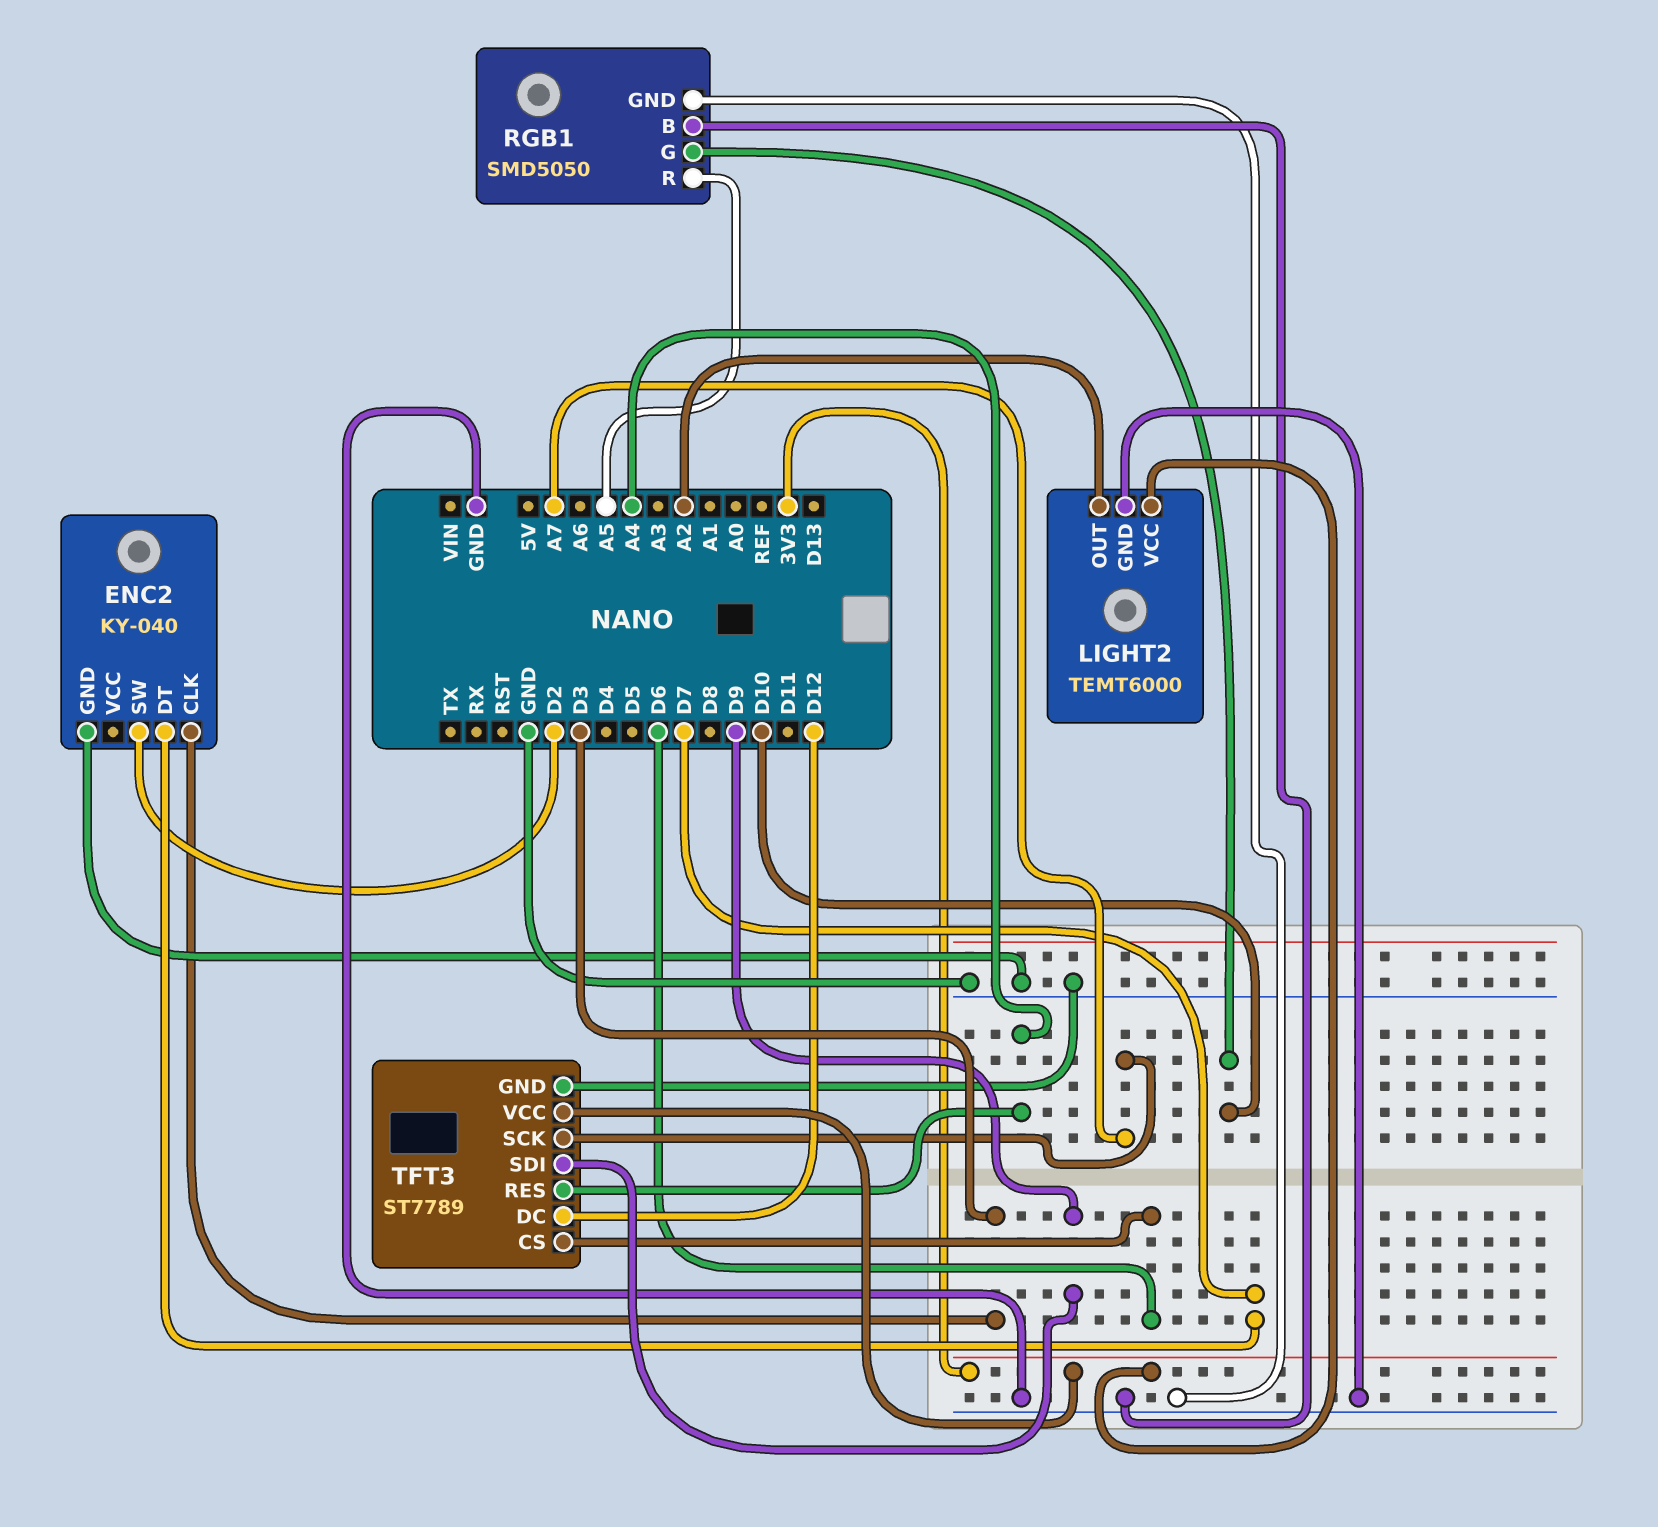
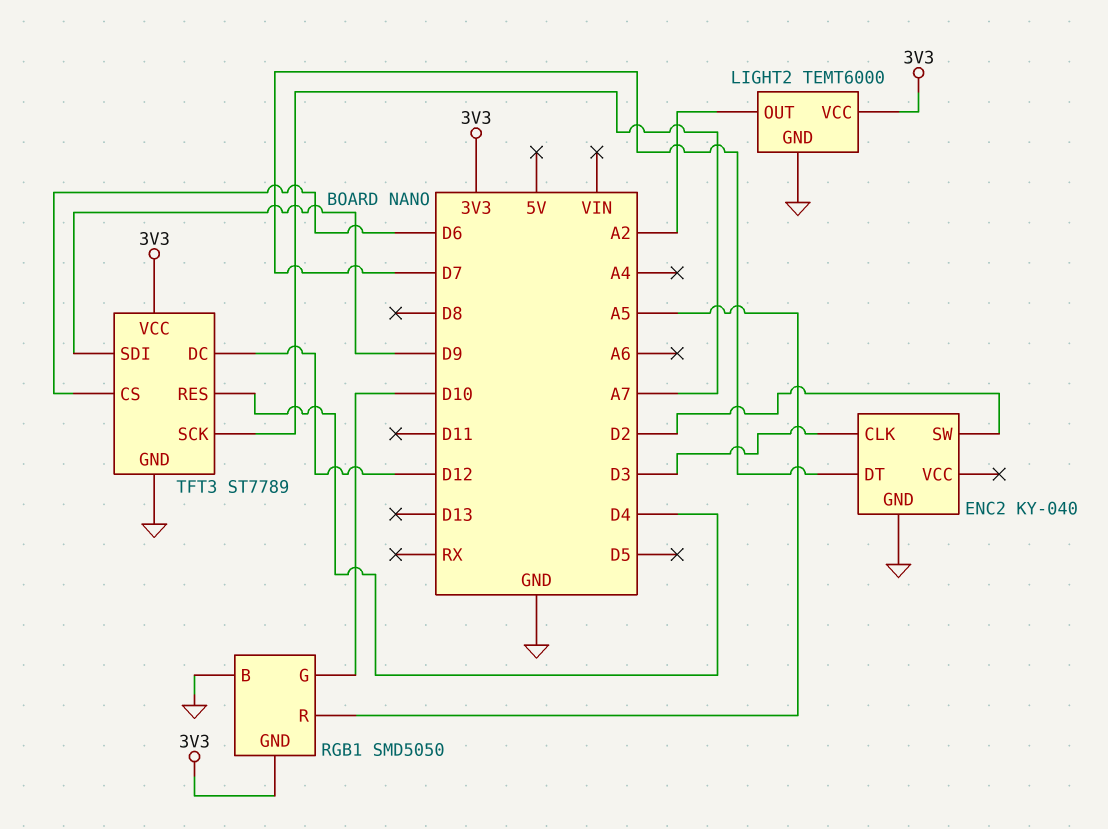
RGB1 pin GND: GND -> 3V3
TFT3 pin RES: A4 -> D4

